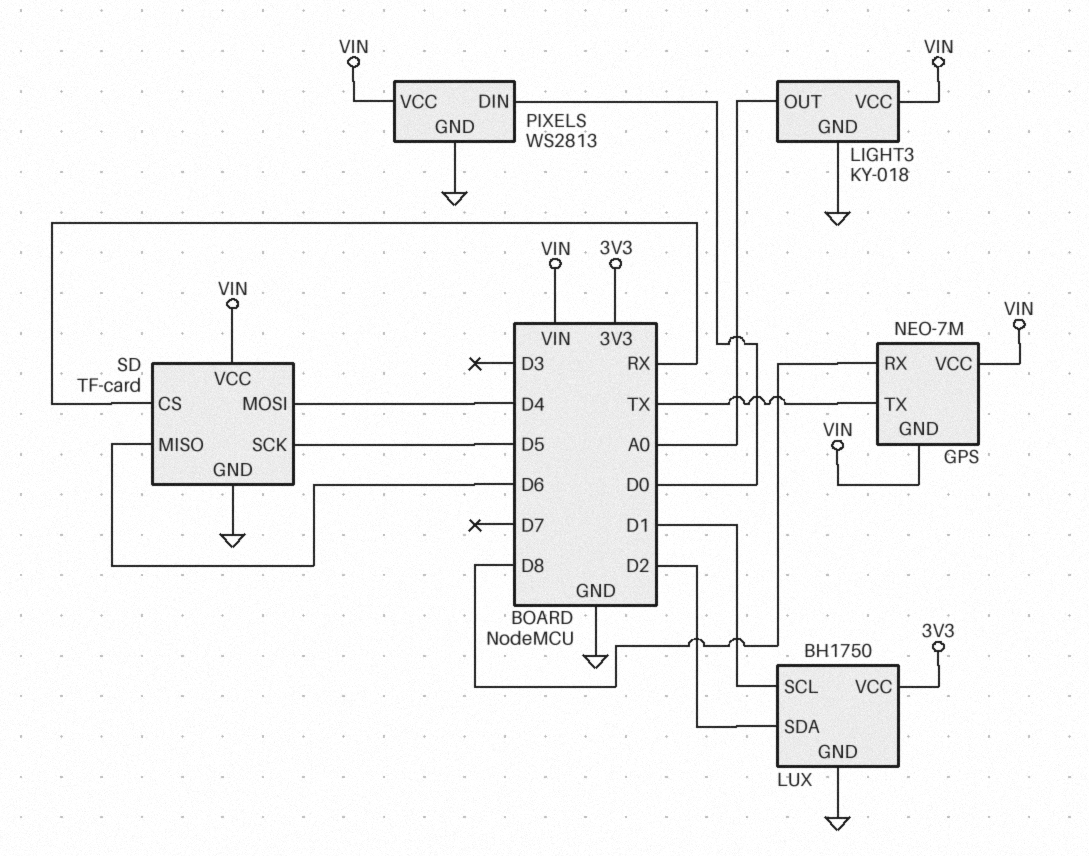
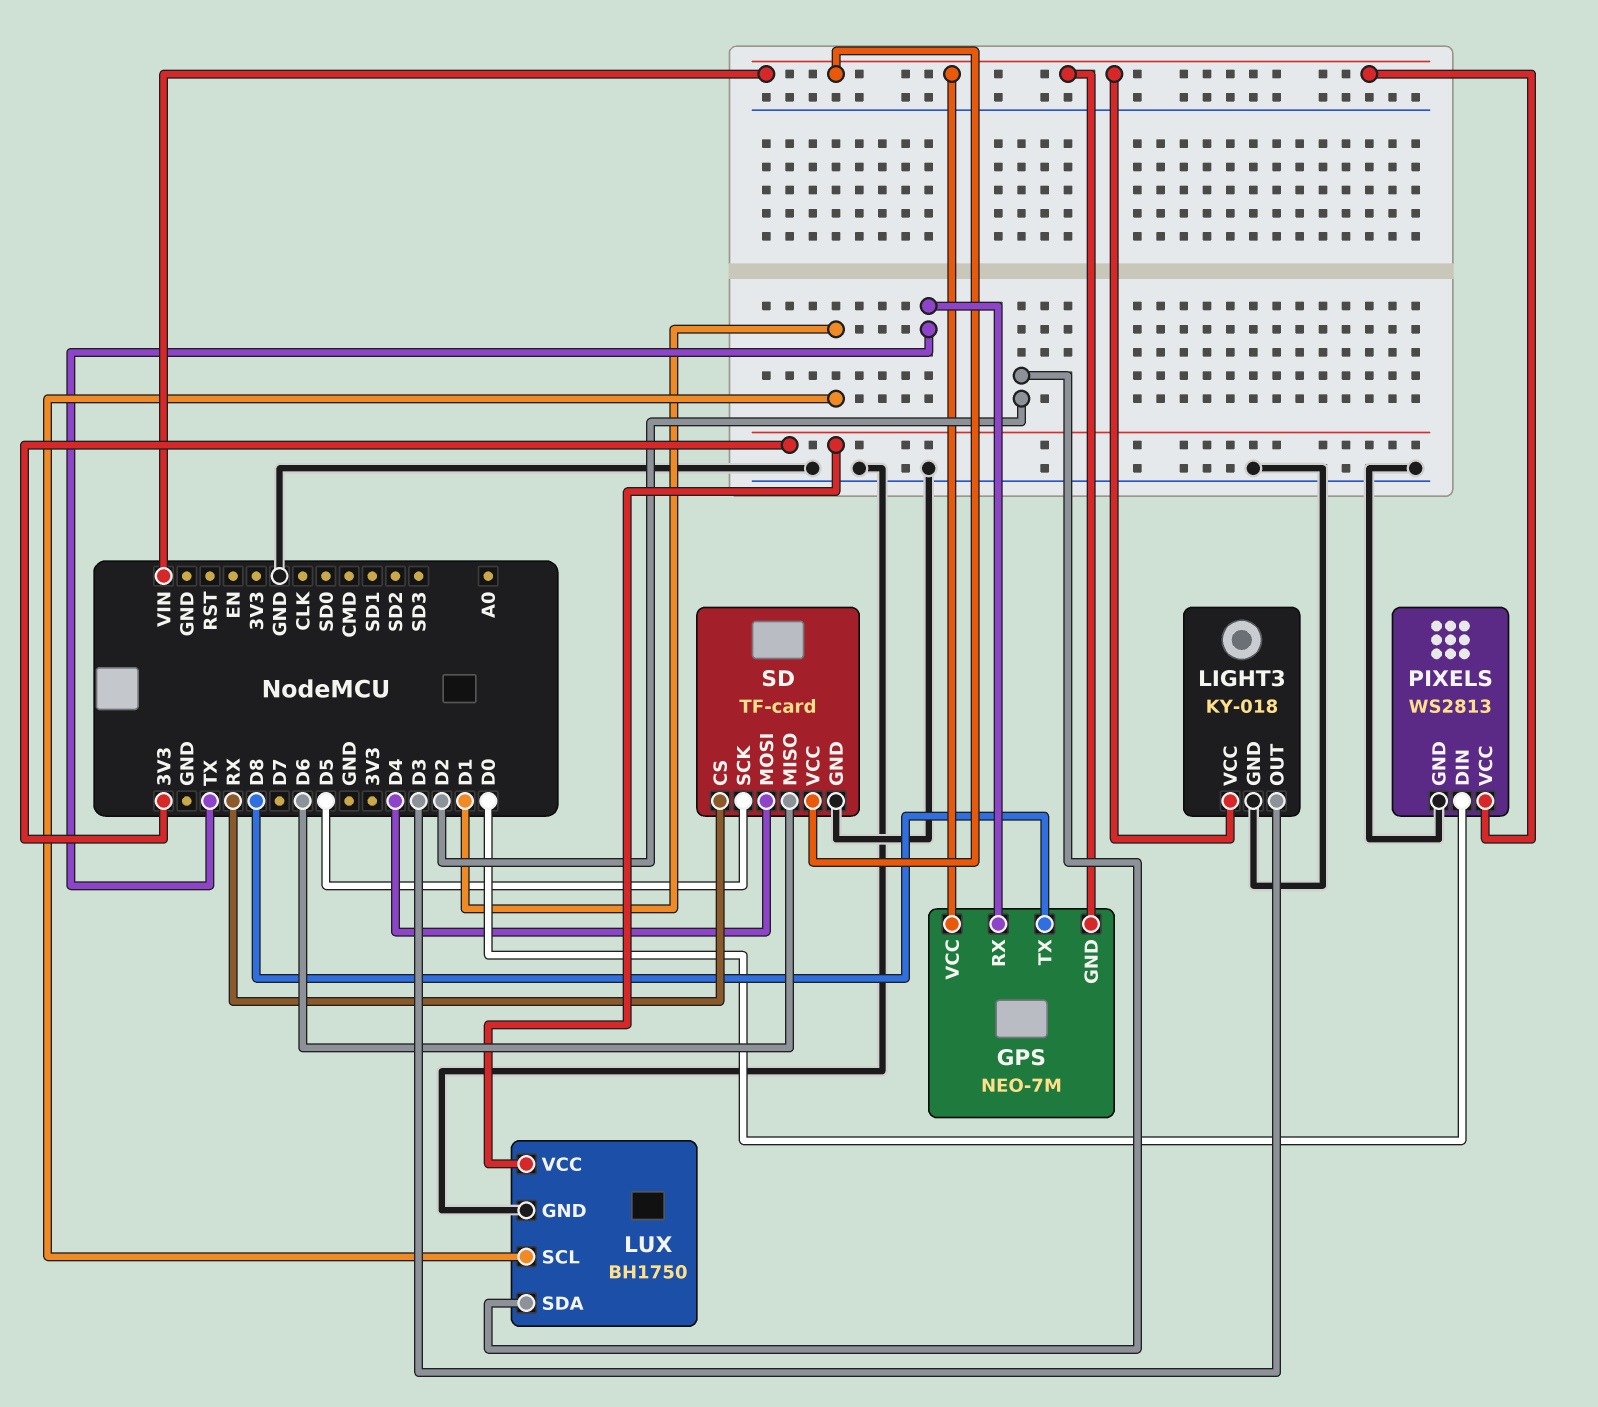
GPS pin RX: D8 -> TX
GPS pin TX: TX -> D8
LIGHT3 pin OUT: A0 -> D3

